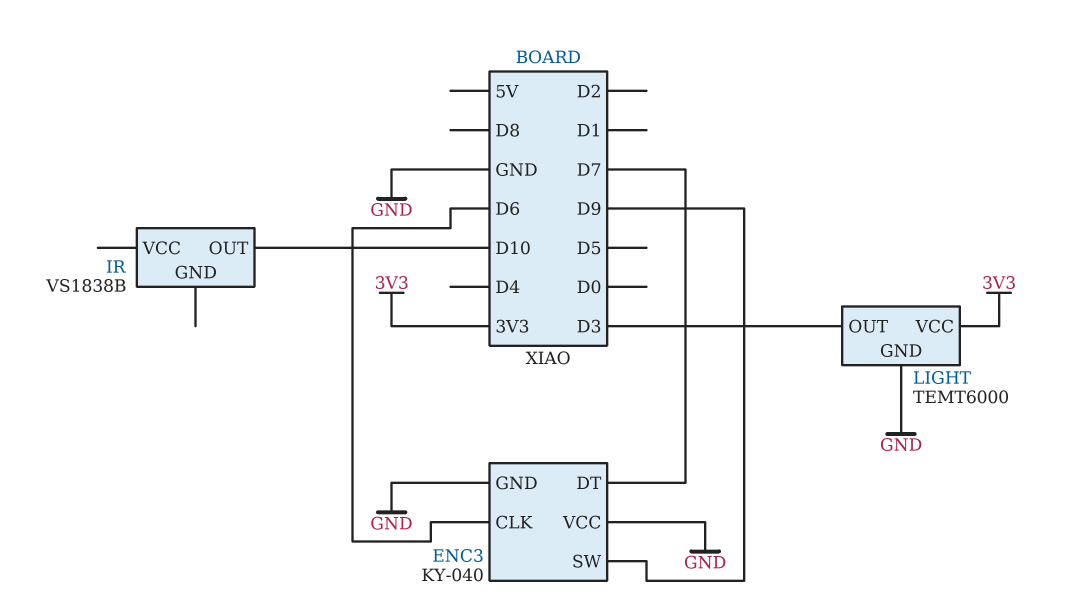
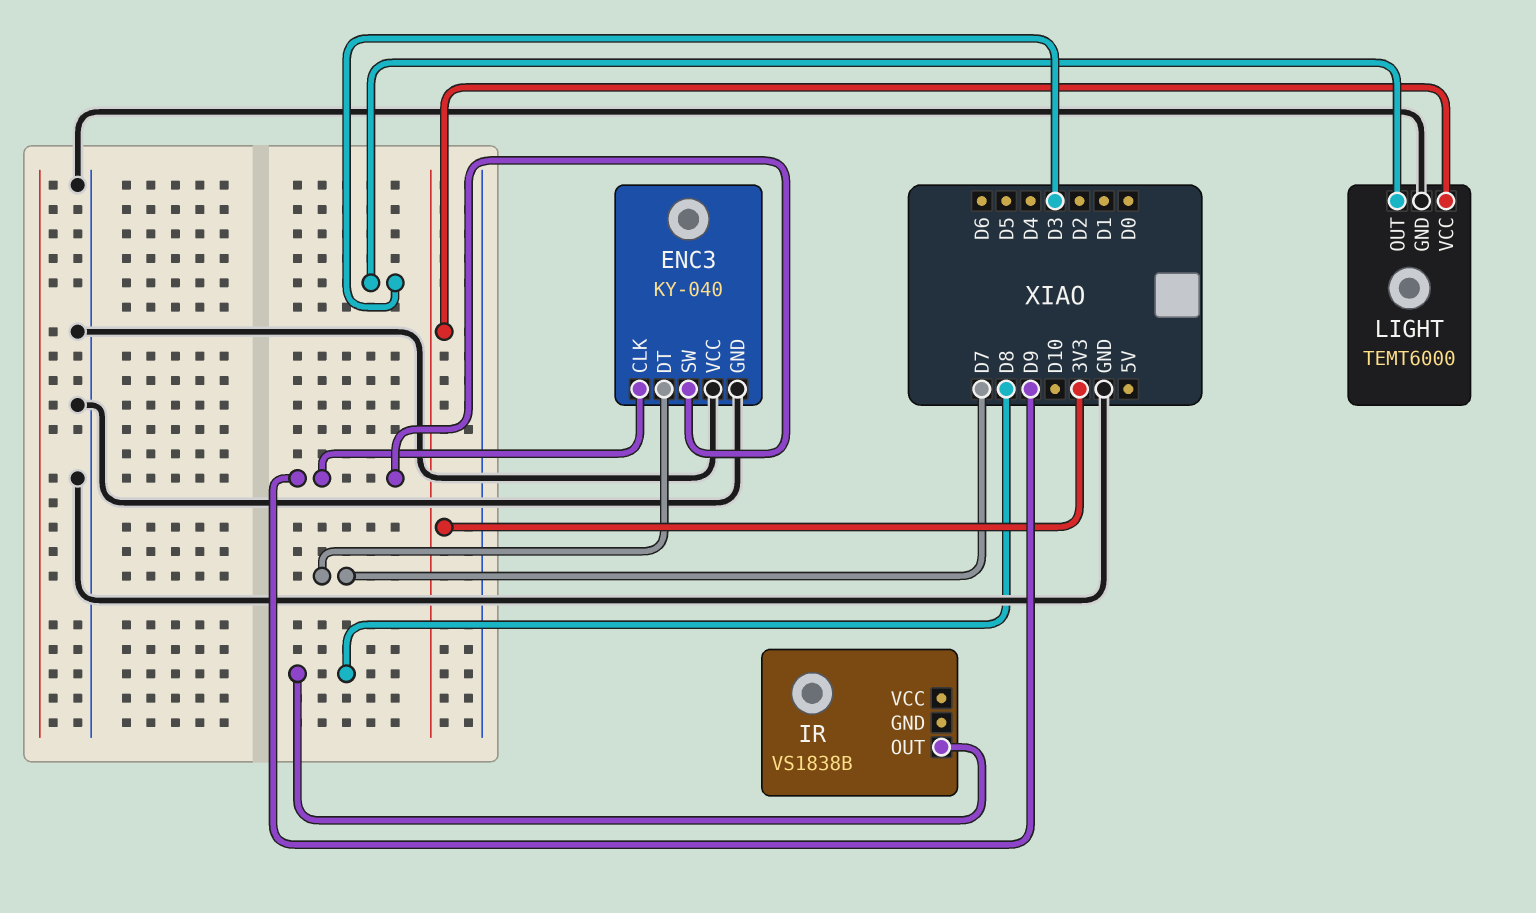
ENC3 pin CLK: D6 -> D9
IR pin OUT: D10 -> D8

